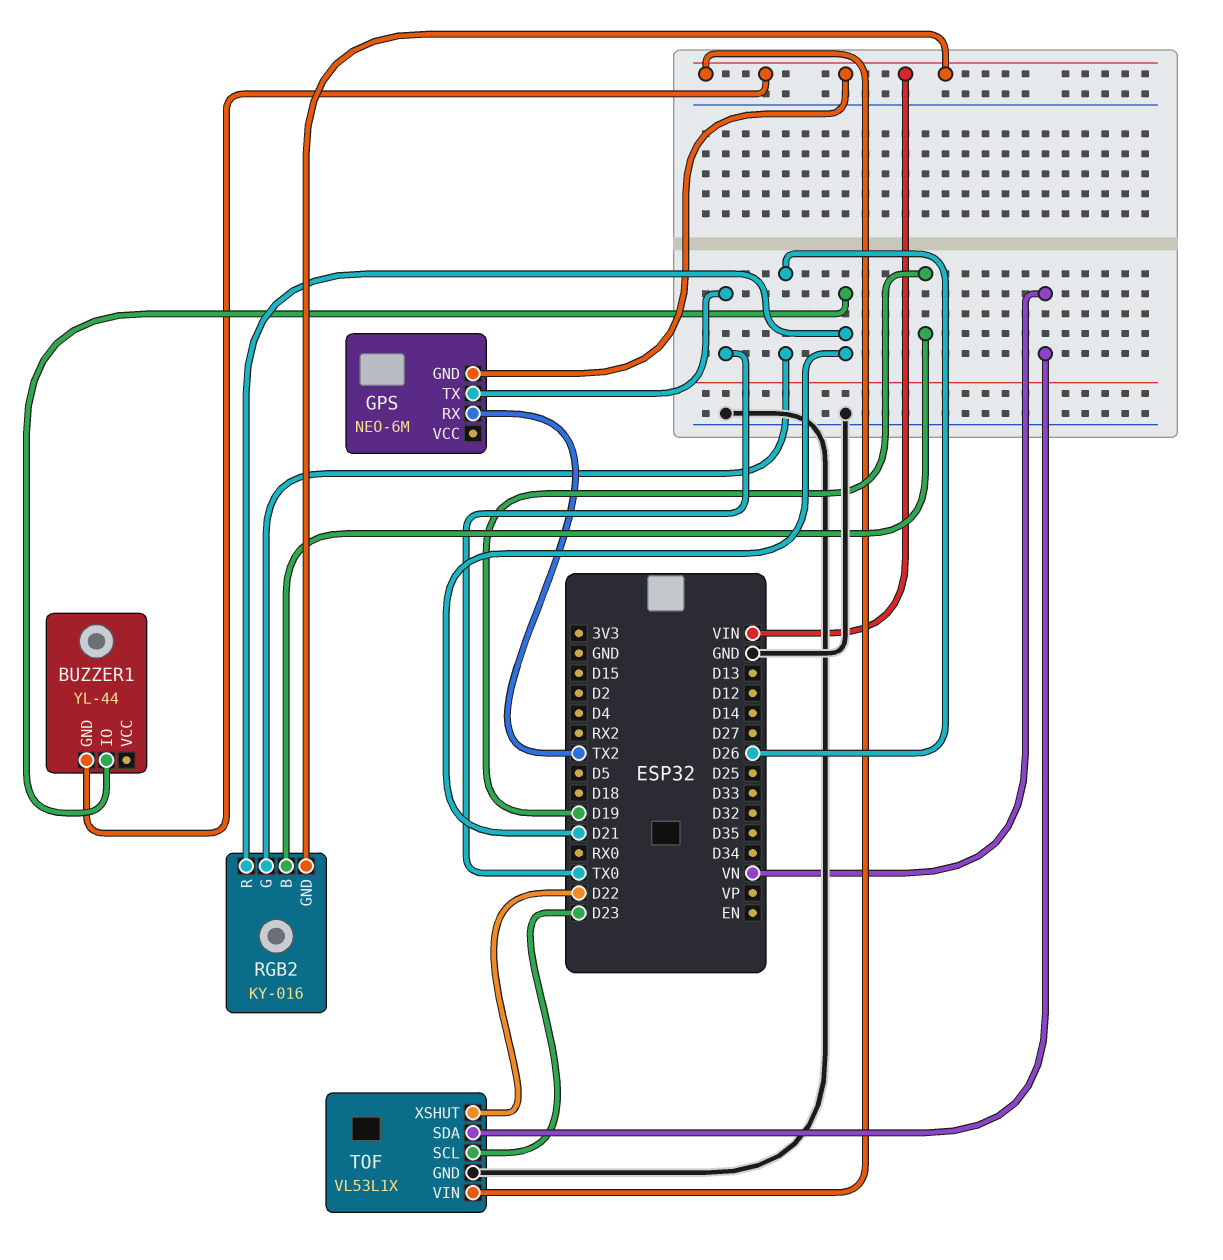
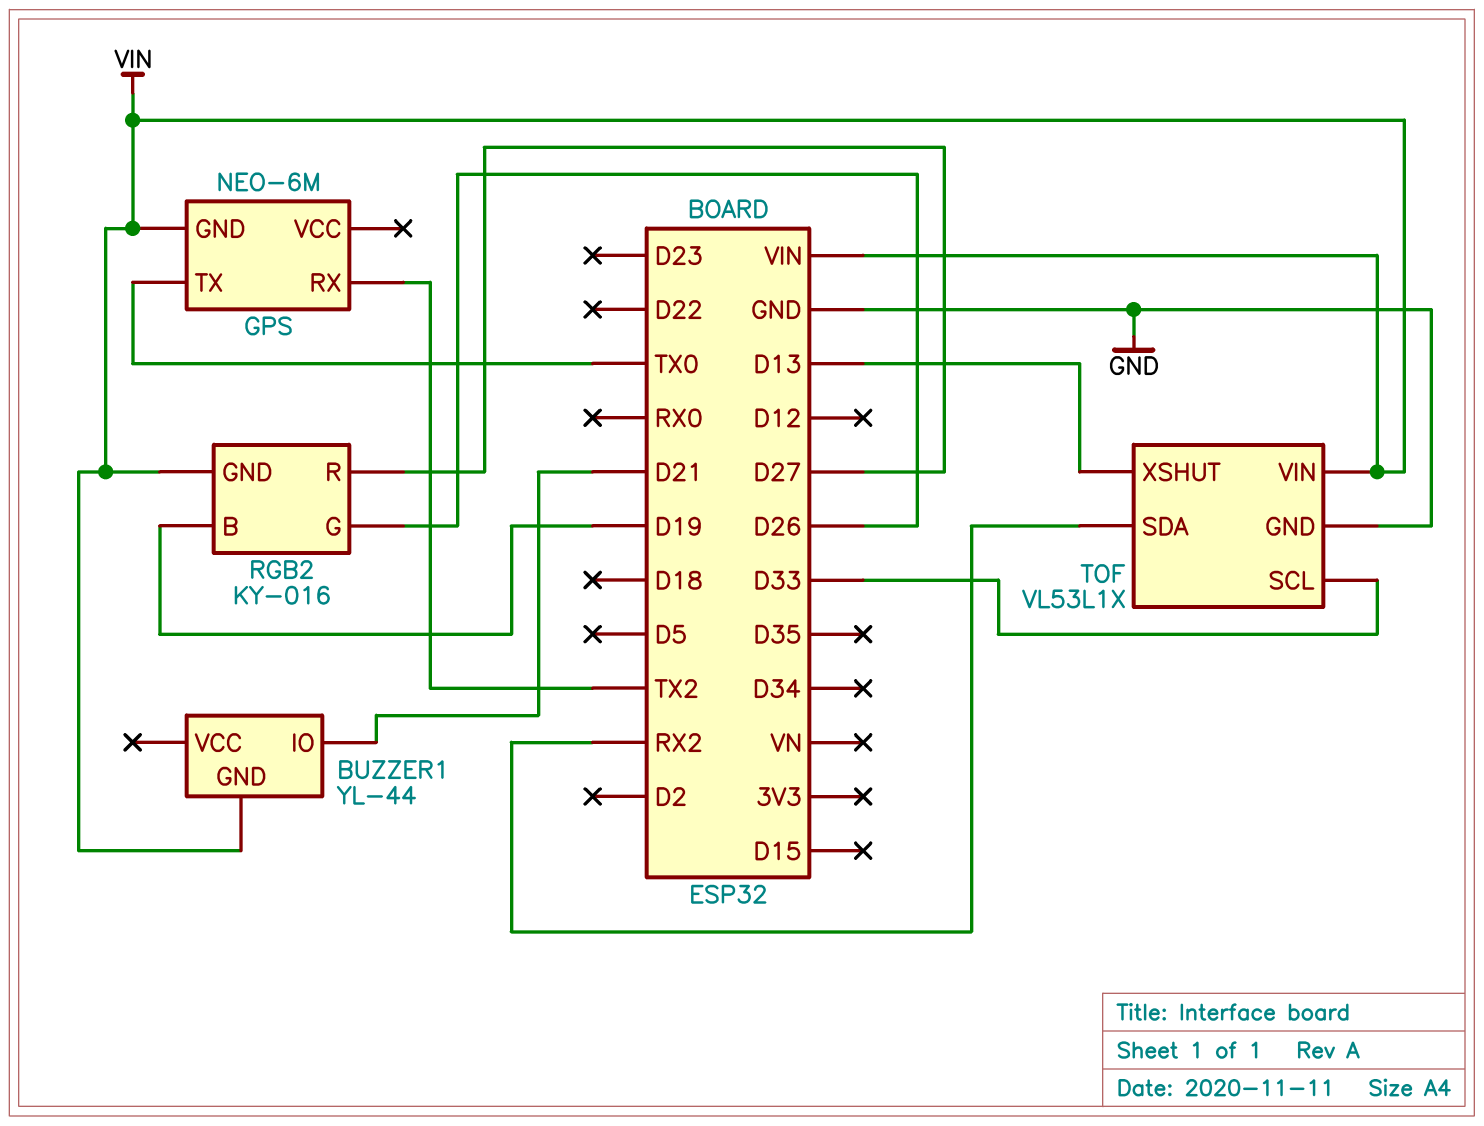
RGB2 pin R: D21 -> D27
TOF pin SCL: D23 -> D33
TOF pin SDA: VN -> RX2
TOF pin XSHUT: D22 -> D13

